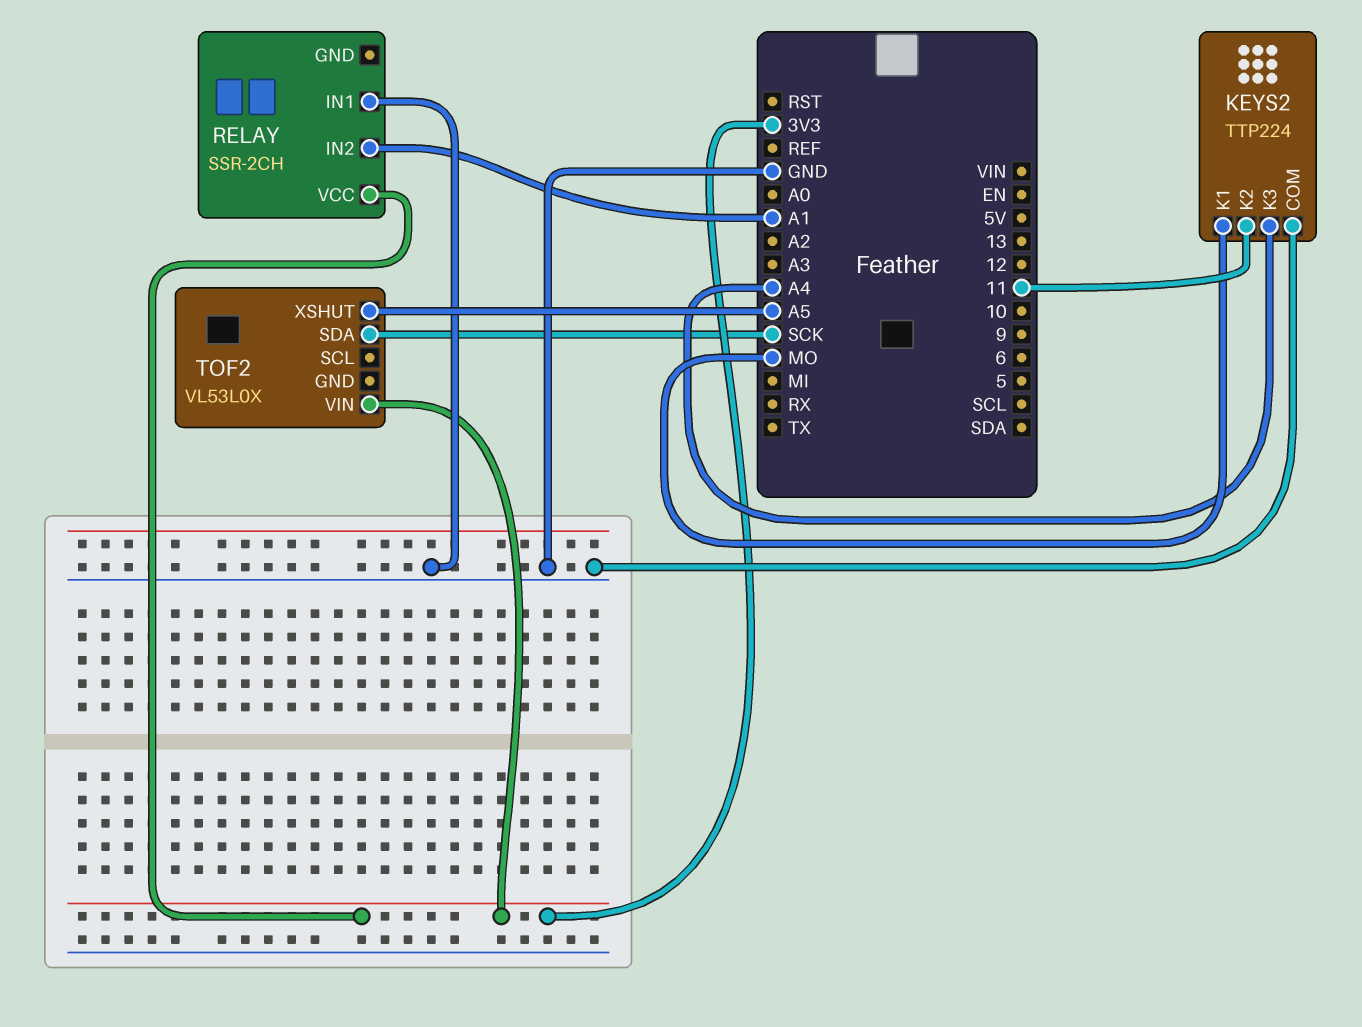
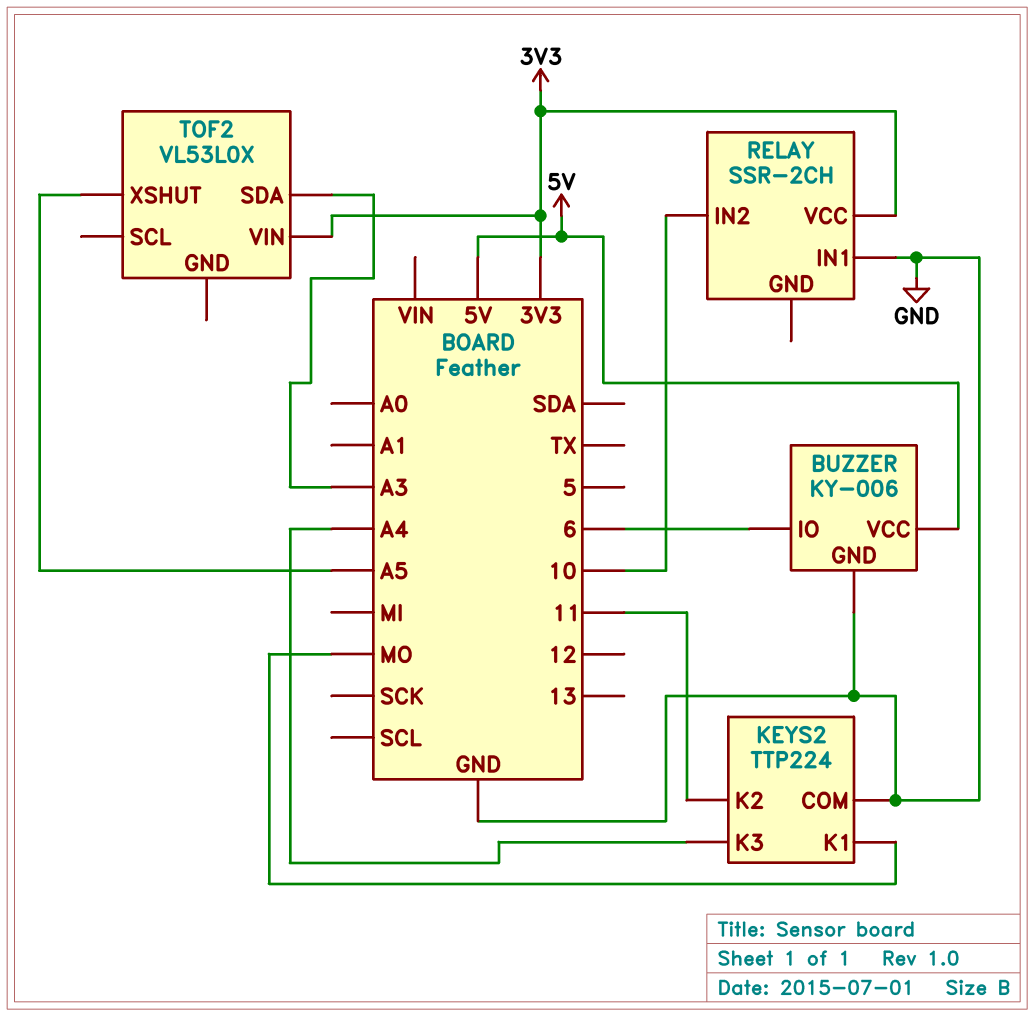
BUZZER: none -> KY-006
BUZZER pin GND: none -> GND
BUZZER pin IO: none -> 6
BUZZER pin VCC: none -> 5V
RELAY pin IN2: A1 -> 10
TOF2 pin SDA: SCK -> A3

